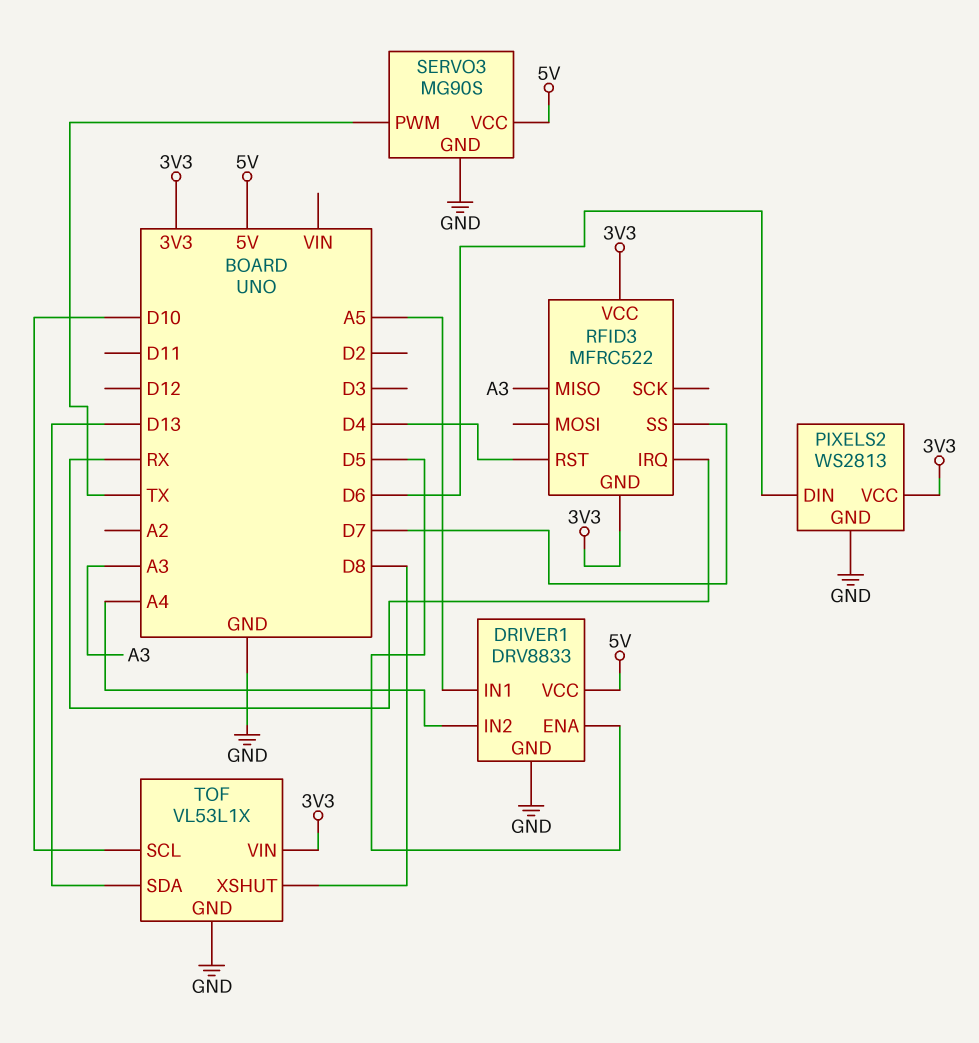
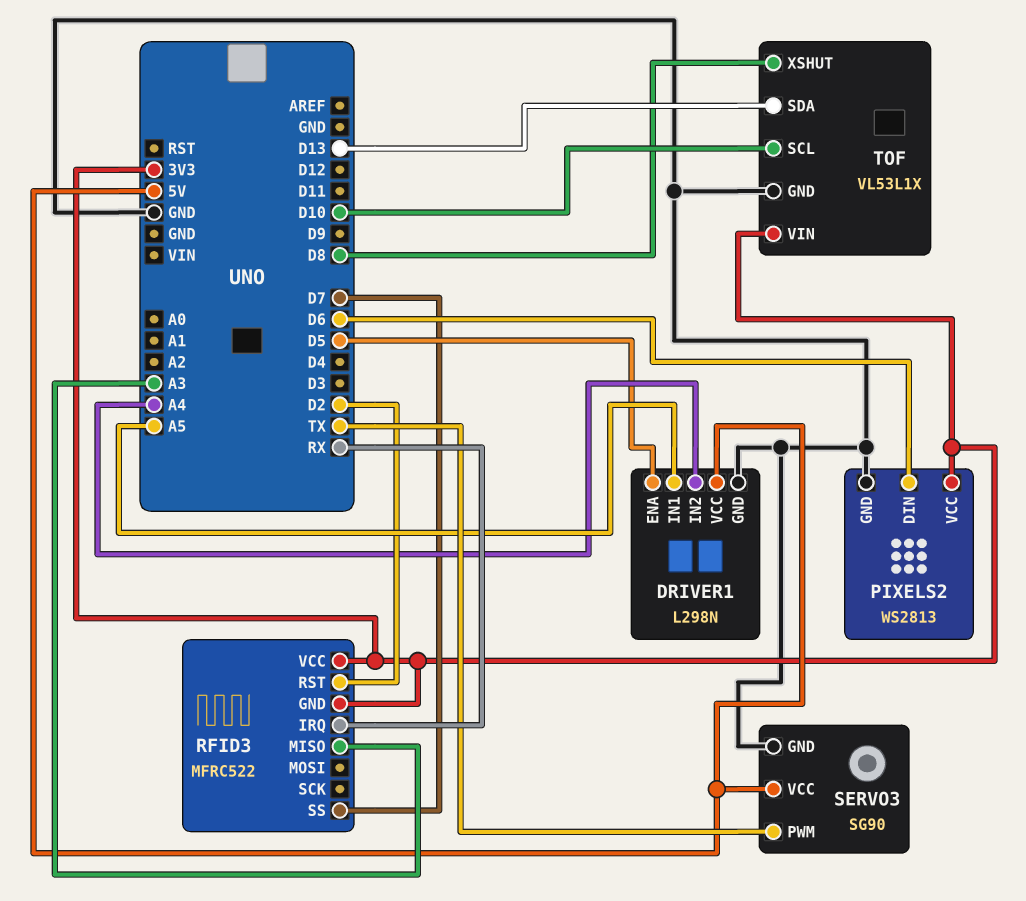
DRIVER1: DRV8833 -> L298N
RFID3 pin RST: D4 -> D2
SERVO3: MG90S -> SG90

